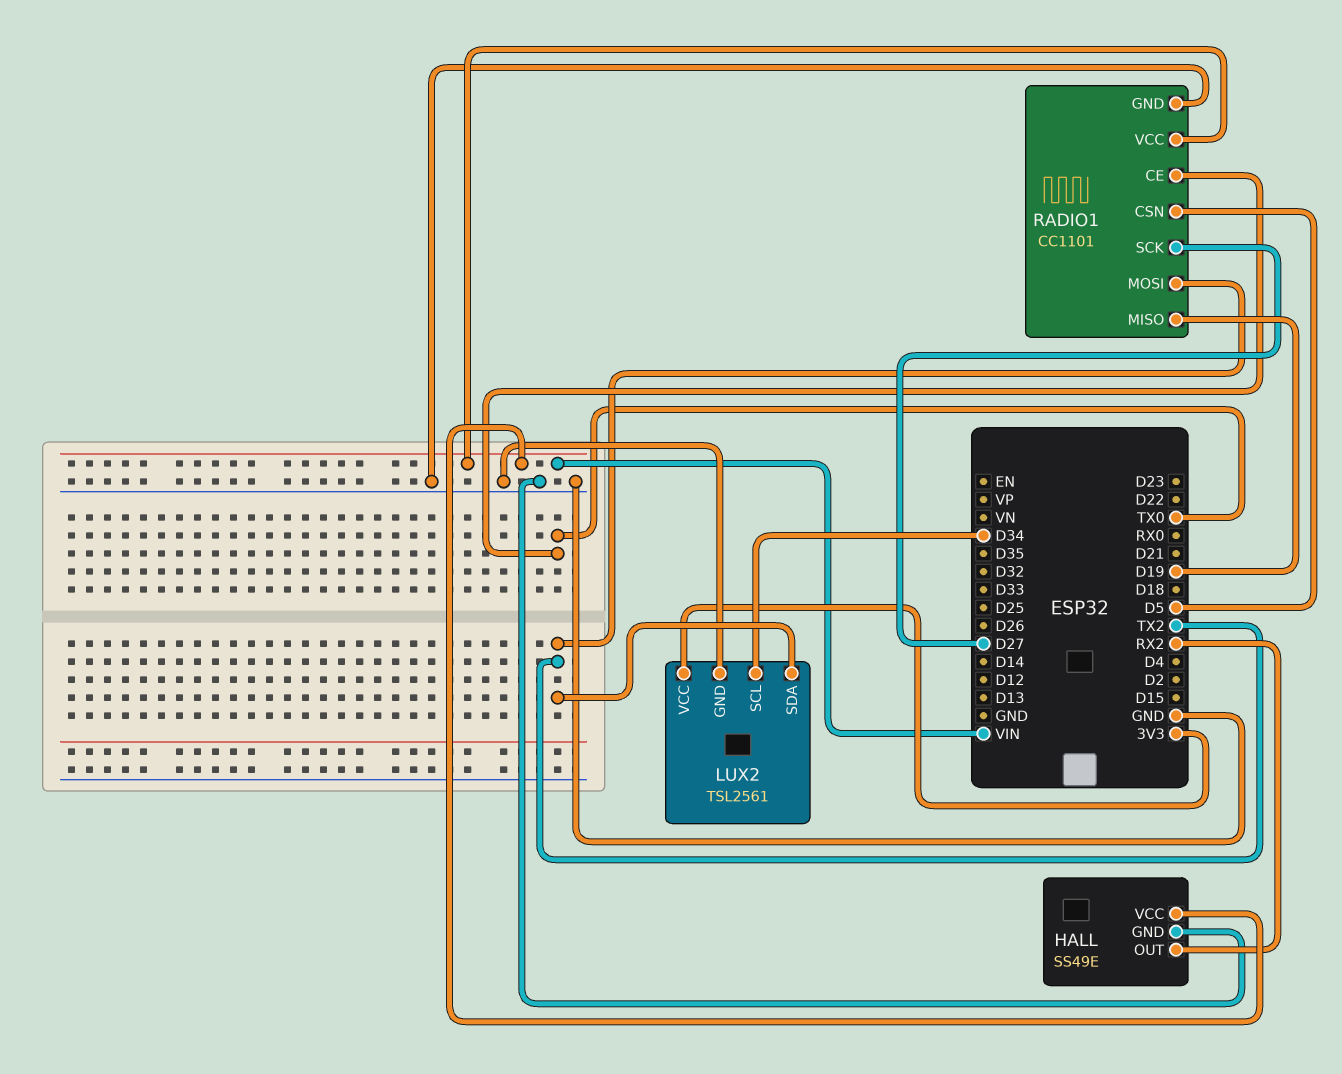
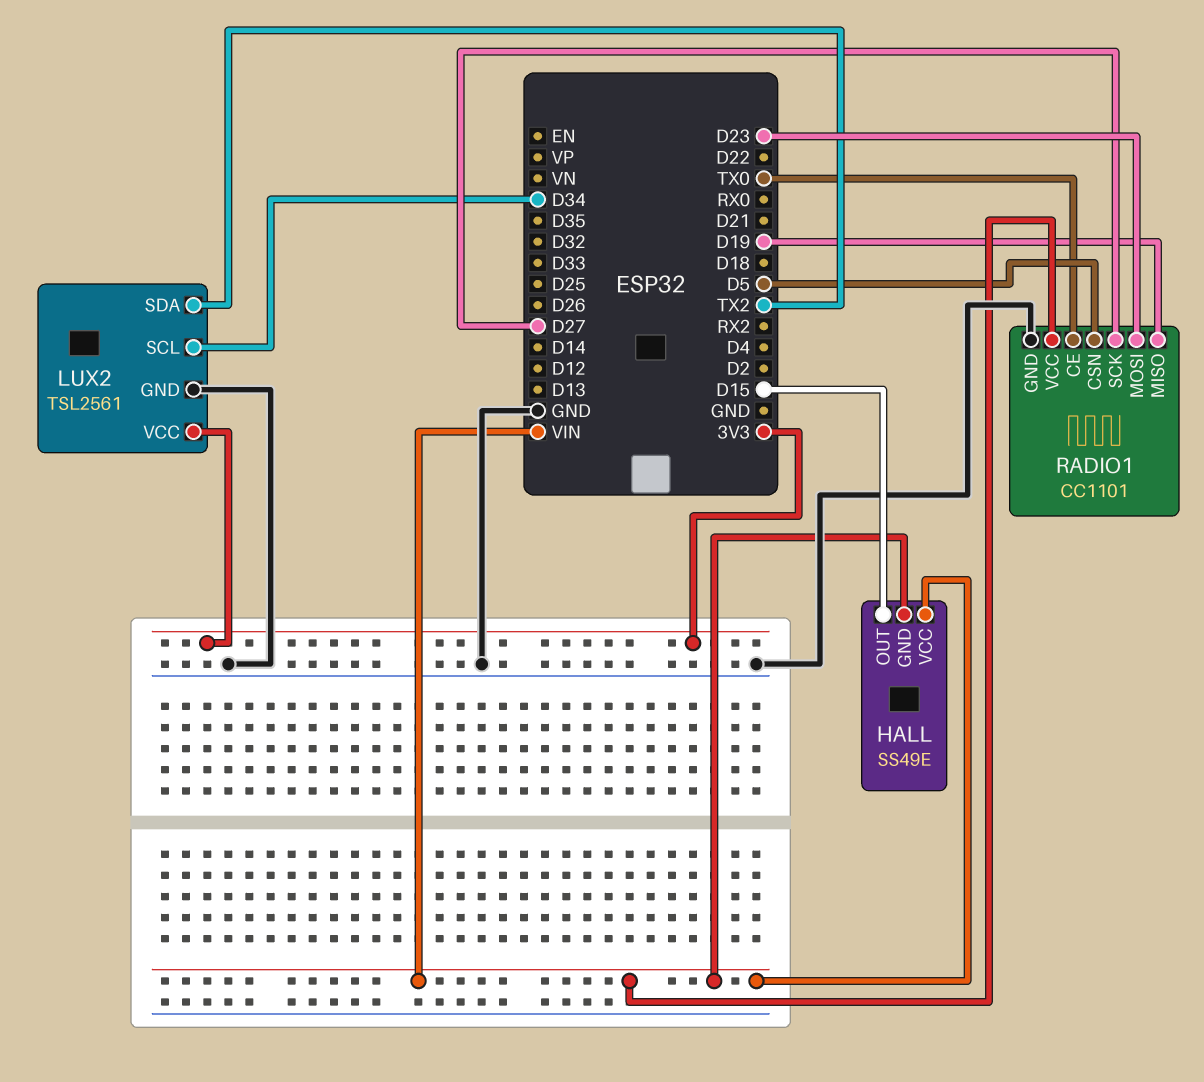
HALL pin GND: GND -> VIN
HALL pin OUT: RX2 -> D15
RADIO1 pin MOSI: TX2 -> D23

